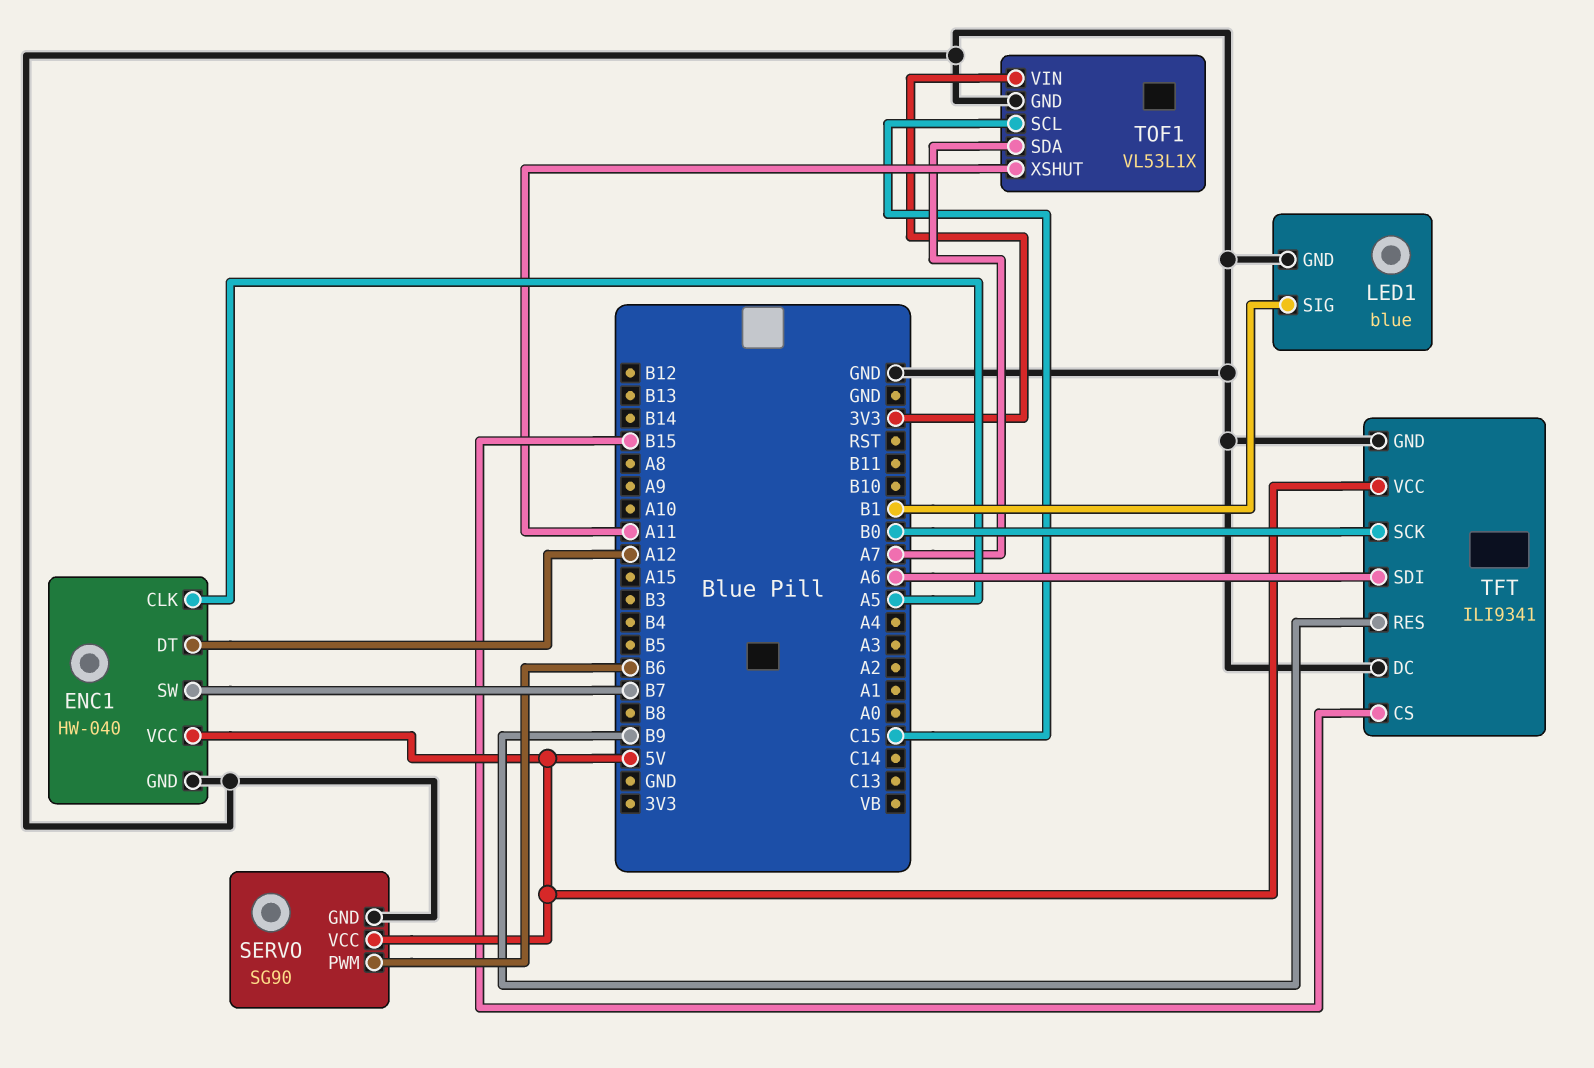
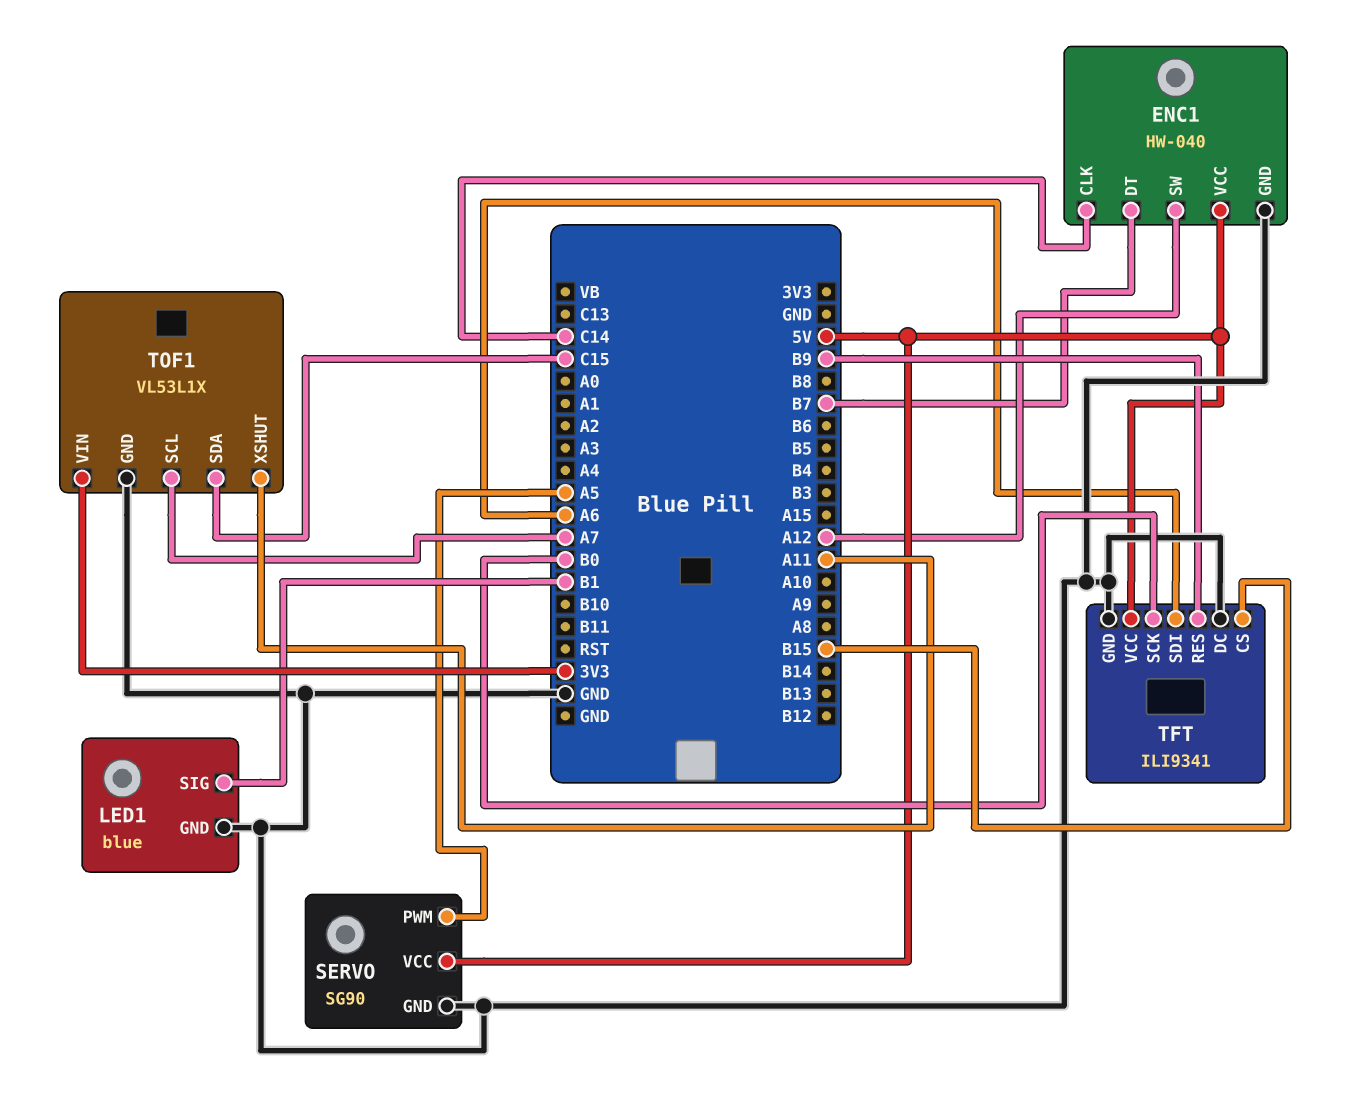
ENC1 pin CLK: A5 -> C14
ENC1 pin DT: A12 -> B7
ENC1 pin SW: B7 -> A12
SERVO pin PWM: B6 -> A5
TOF1 pin SCL: C15 -> A7
TOF1 pin SDA: A7 -> C15

